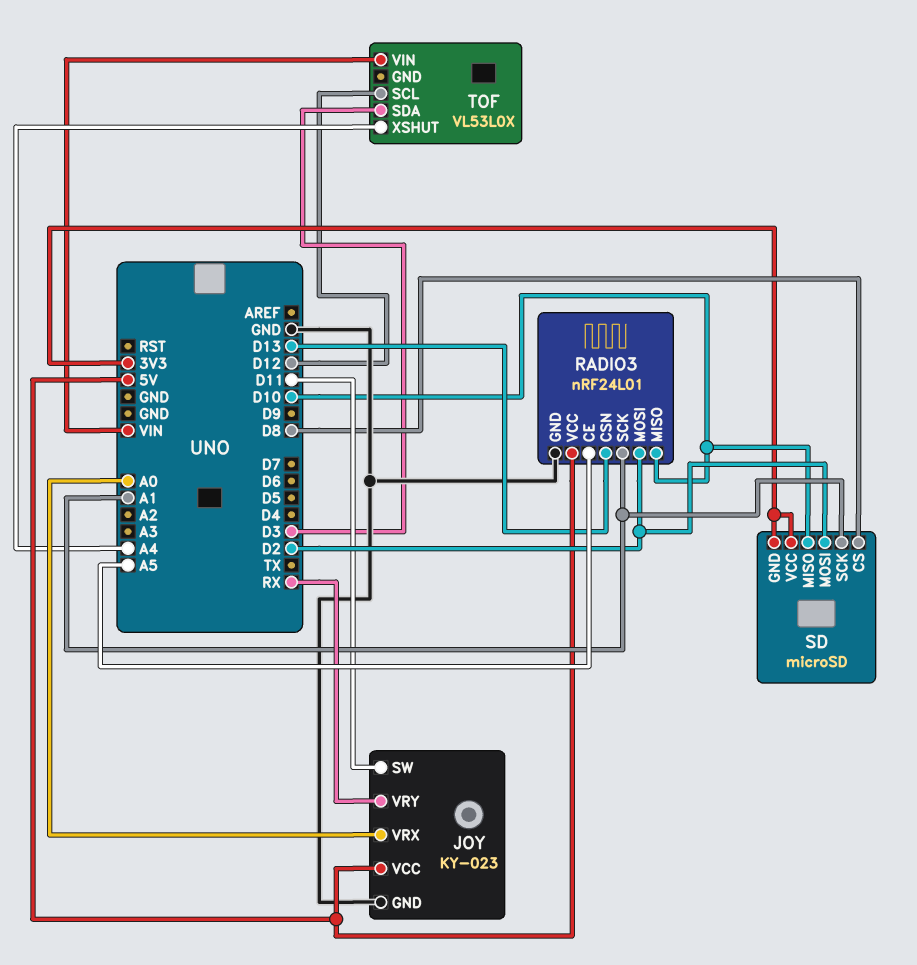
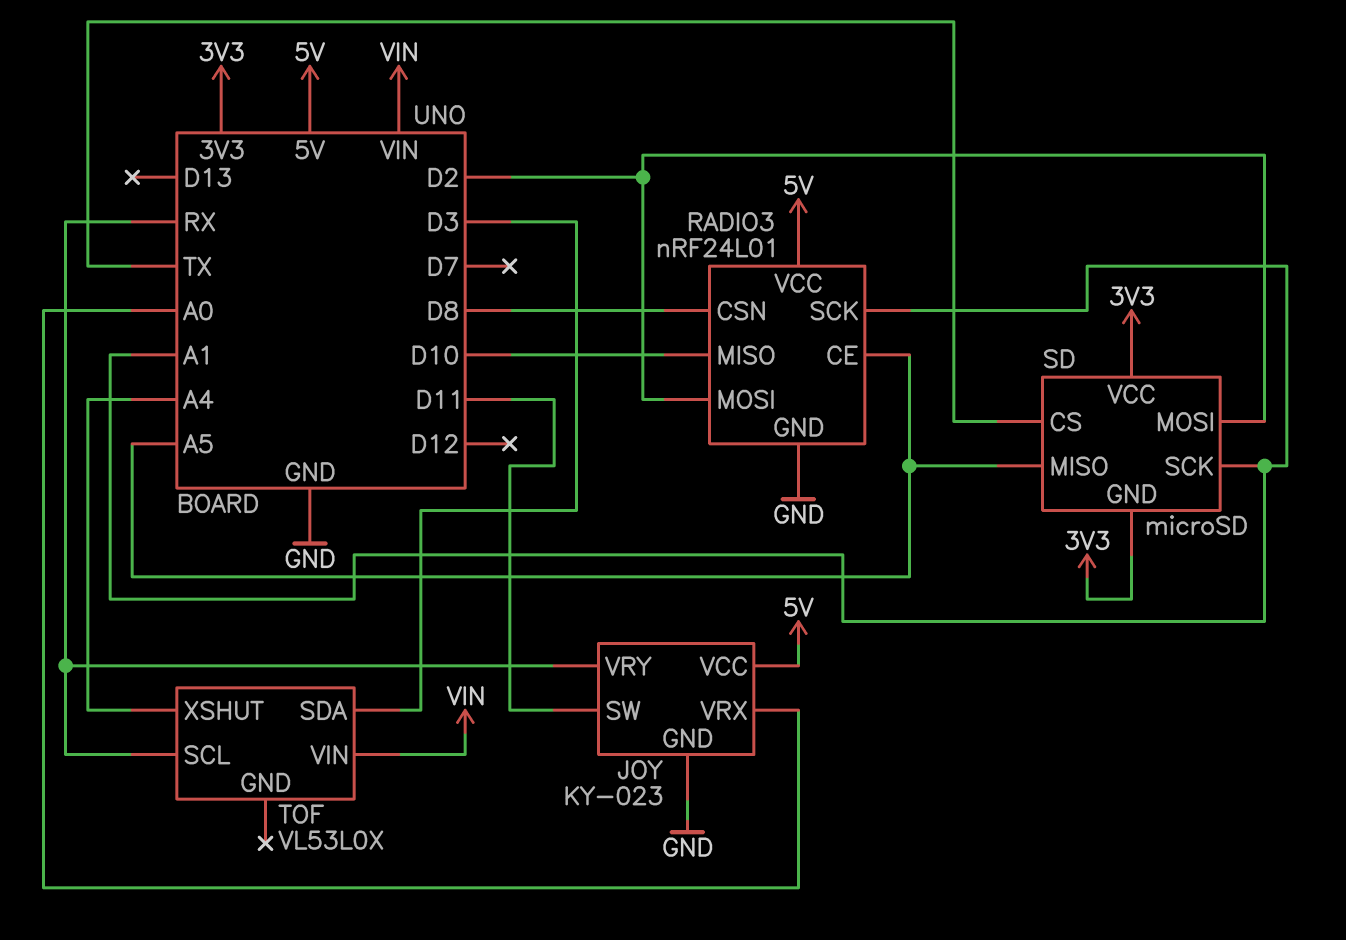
RADIO3 pin CSN: D13 -> D8
SD pin CS: D8 -> TX
SD pin MISO: D10 -> A5
TOF pin SCL: D12 -> RX

